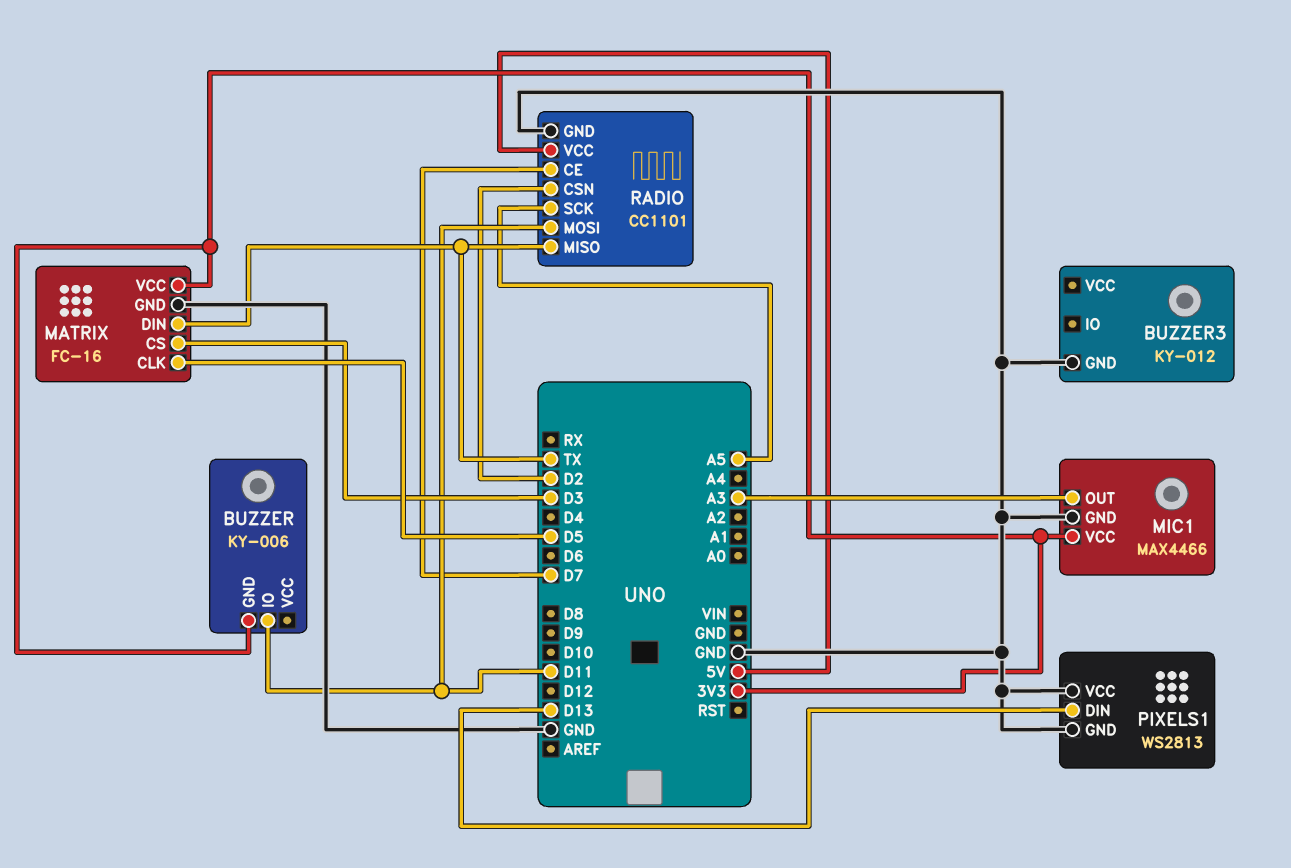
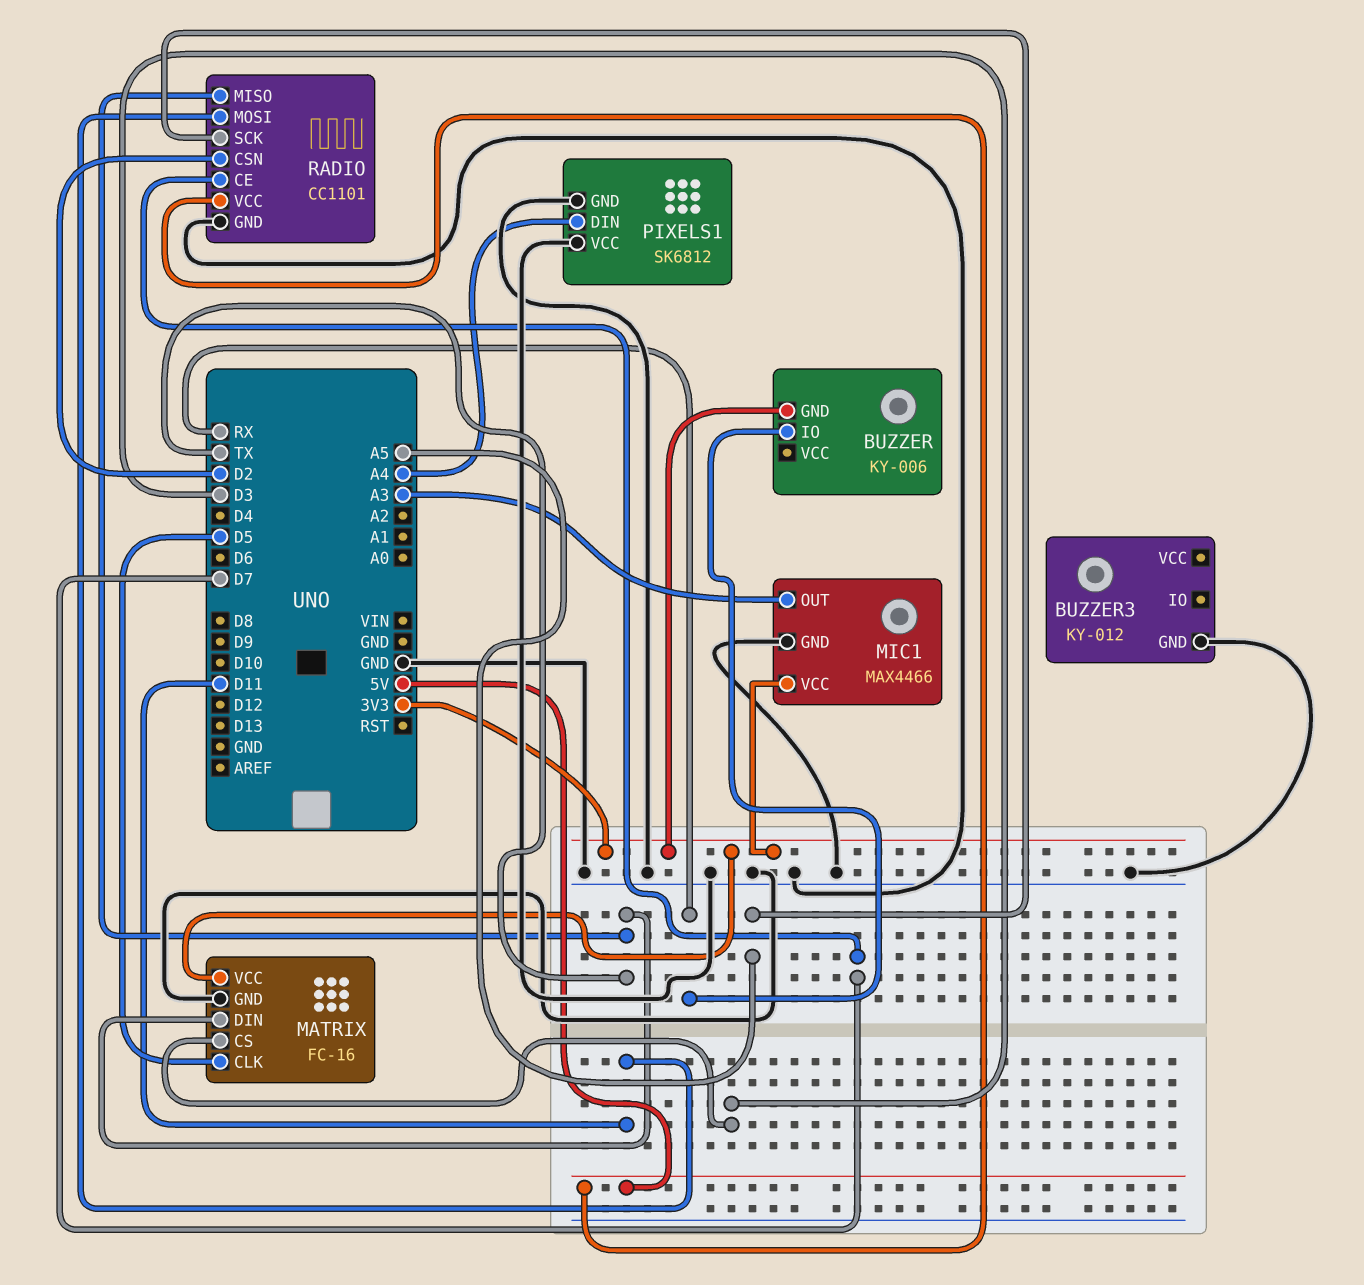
BUZZER pin IO: D11 -> RX
PIXELS1: WS2813 -> SK6812
PIXELS1 pin DIN: D13 -> A4

